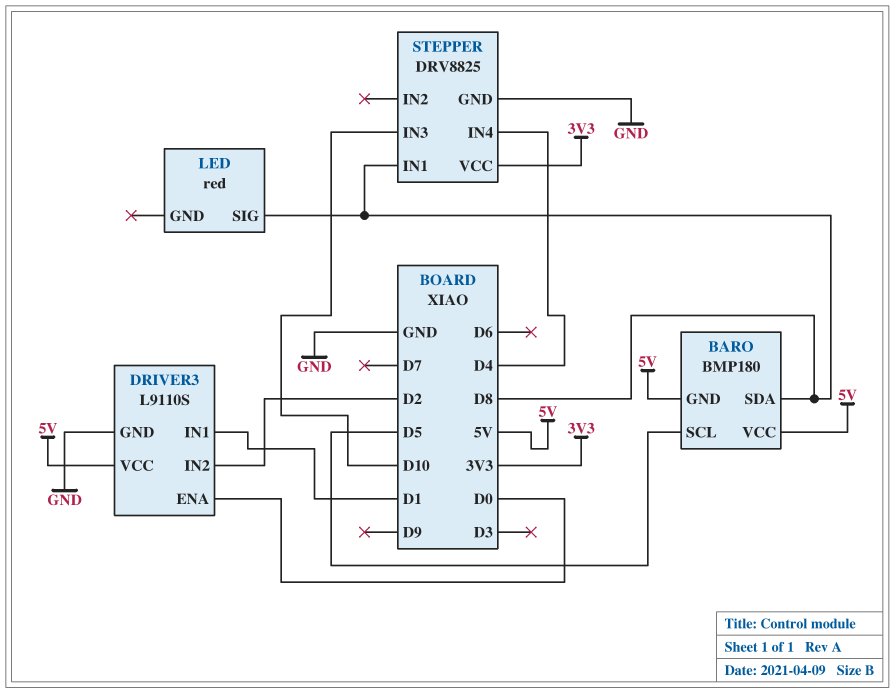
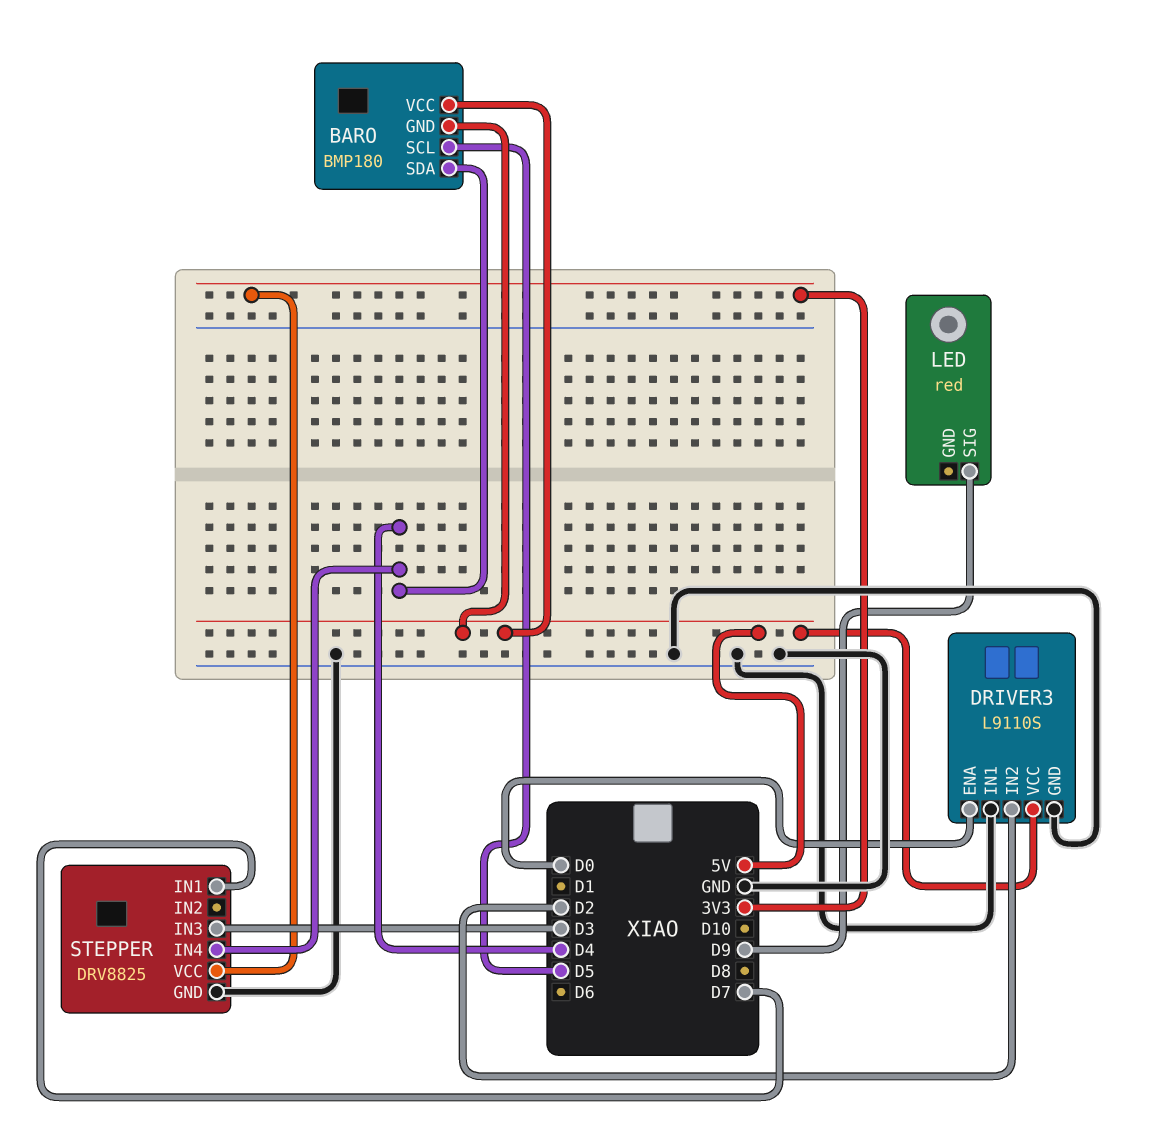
BARO pin SDA: D8 -> D4
DRIVER3 pin IN1: D1 -> GND
LED pin SIG: D8 -> D9
STEPPER pin IN1: D8 -> D7
STEPPER pin IN3: D10 -> D3

